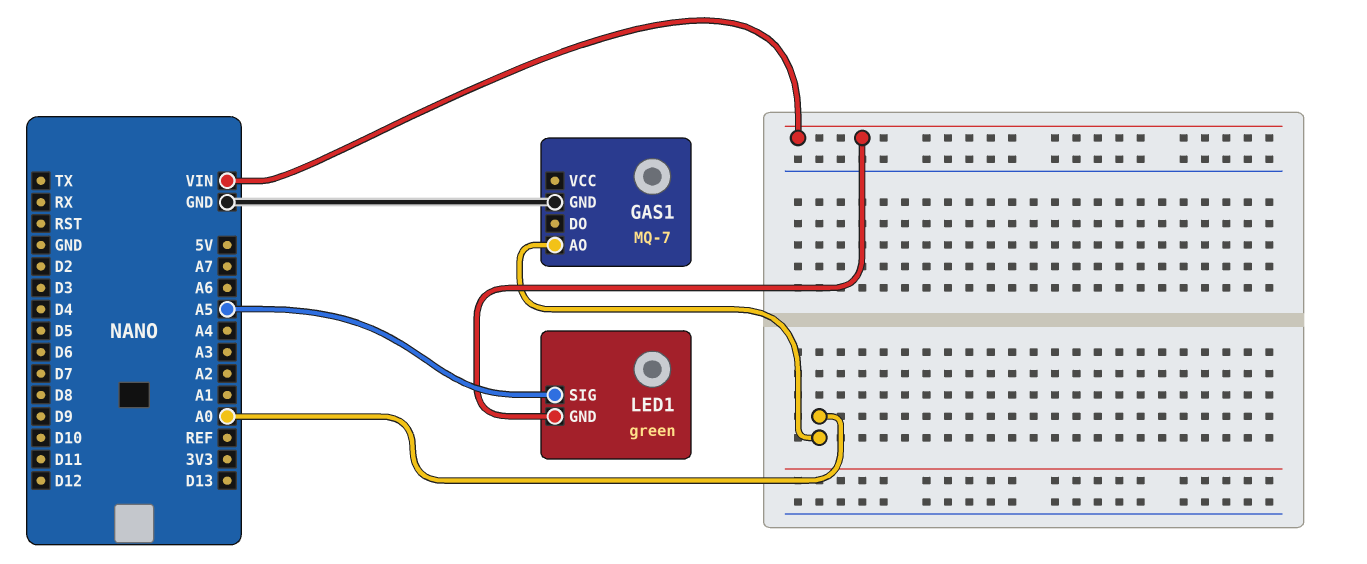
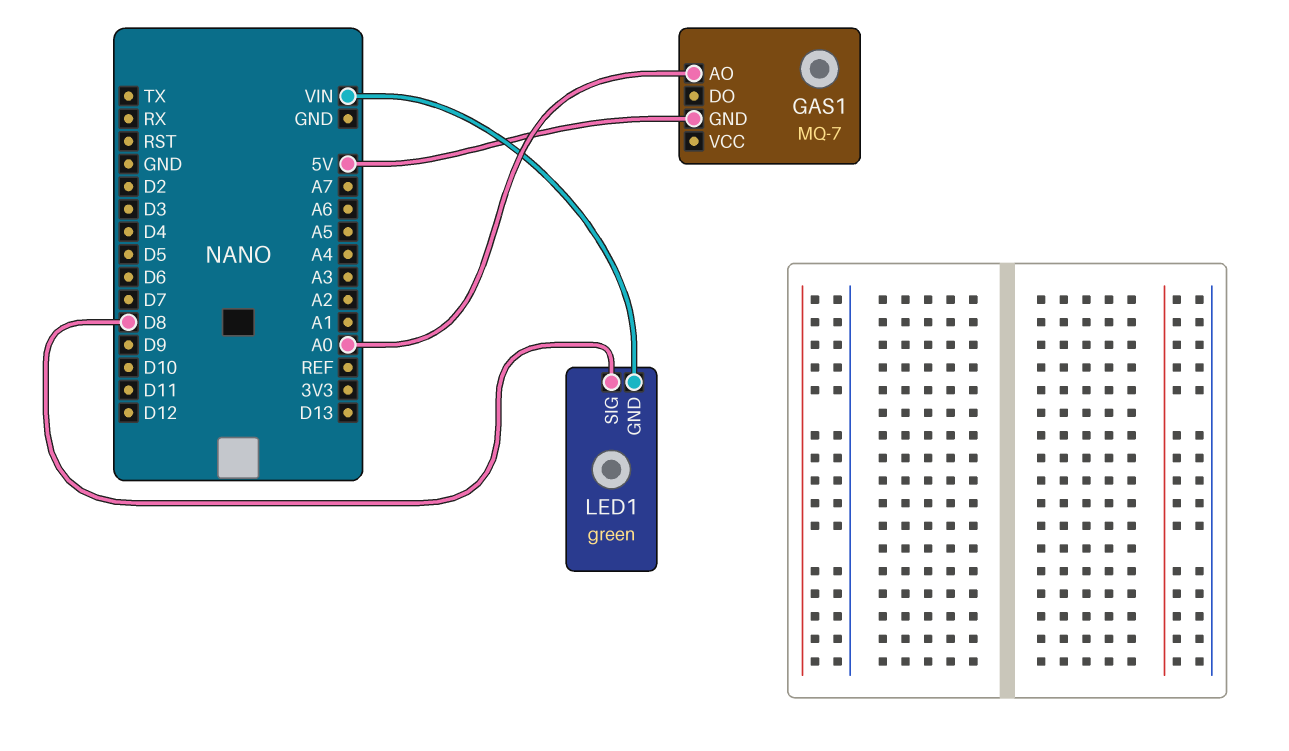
GAS1 pin GND: GND -> 5V
LED1 pin SIG: A5 -> D8

